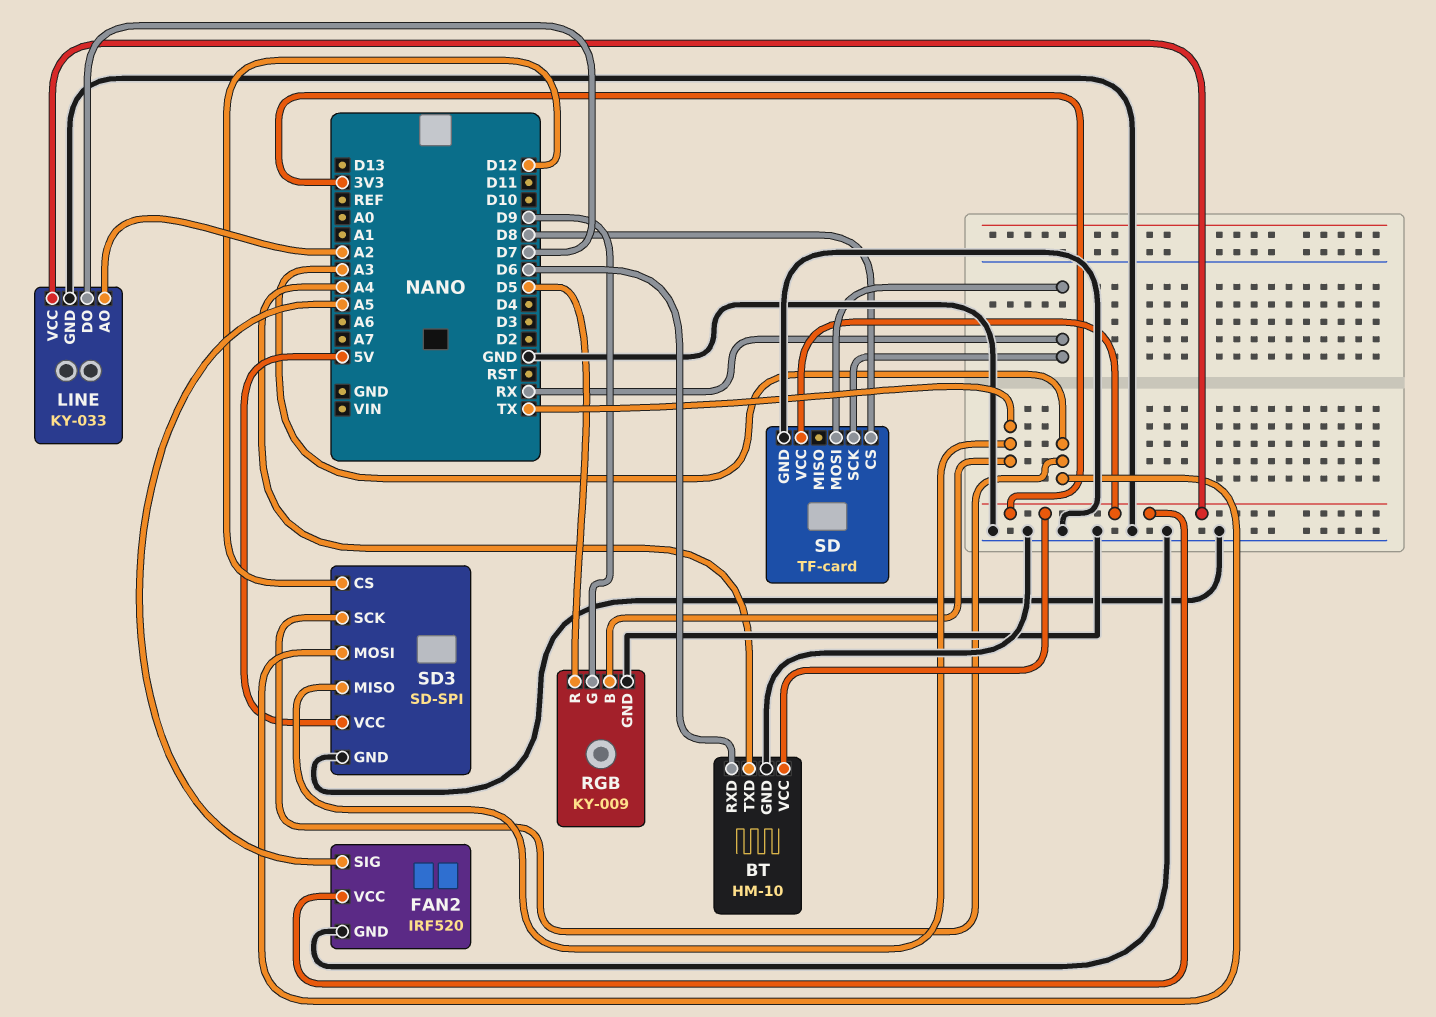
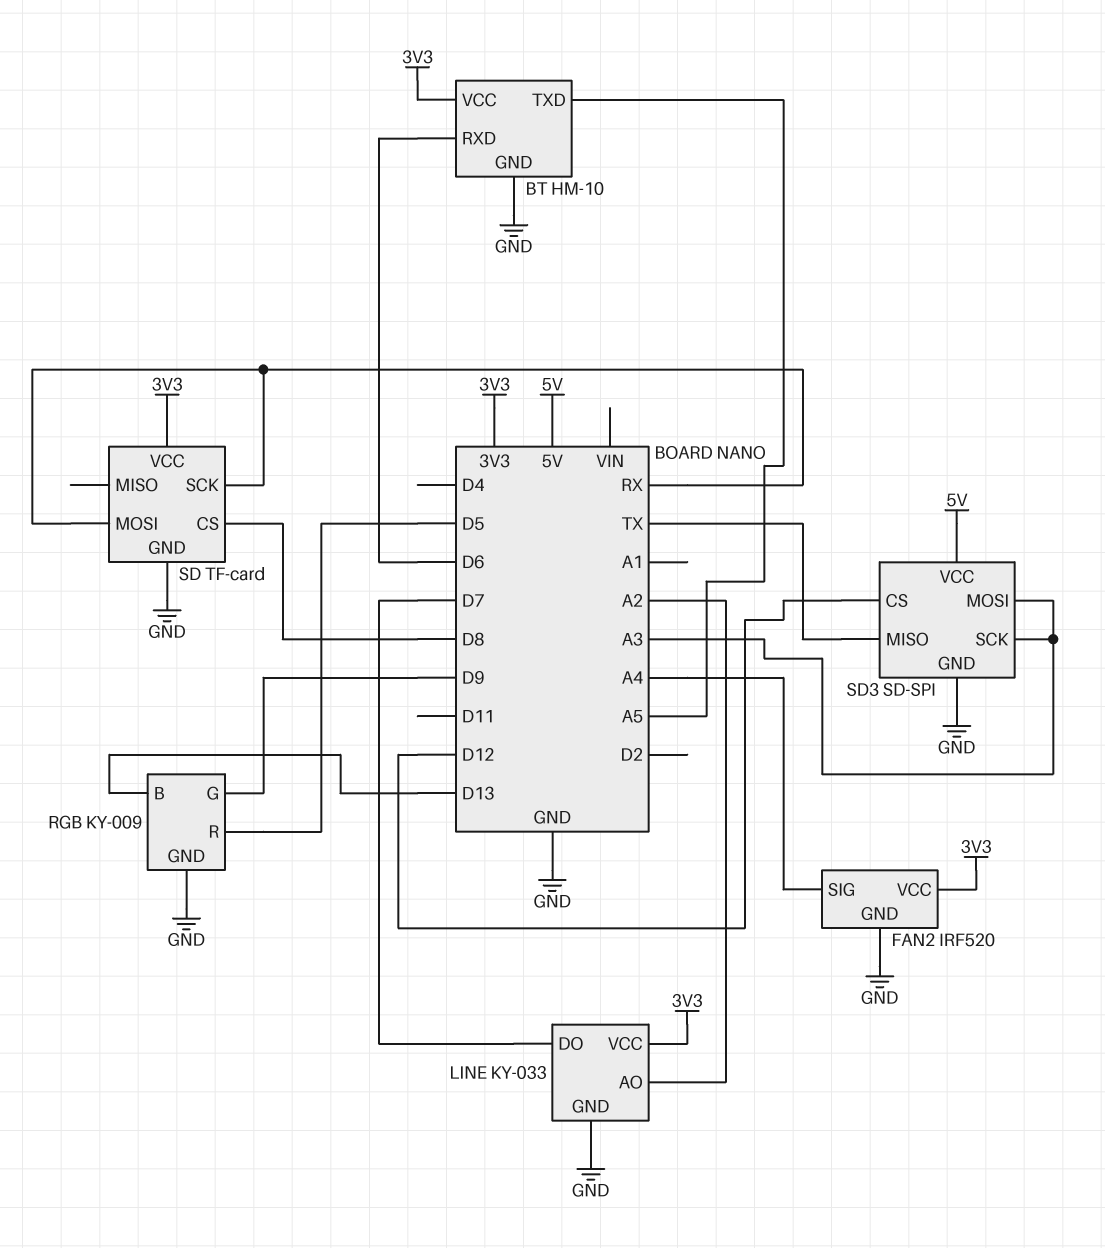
BT pin TXD: A4 -> A5
FAN2 pin SIG: A5 -> A4
RGB pin B: TX -> D13

